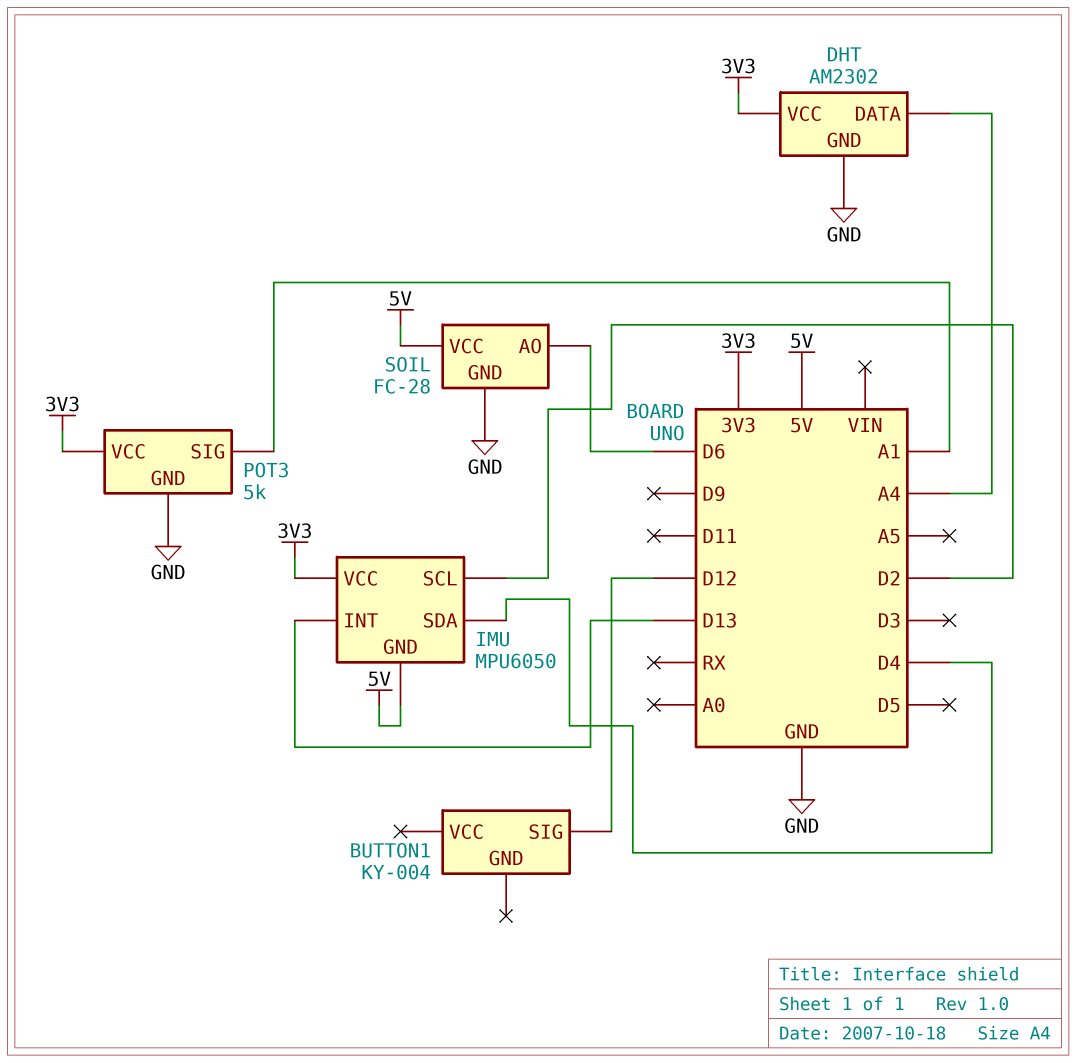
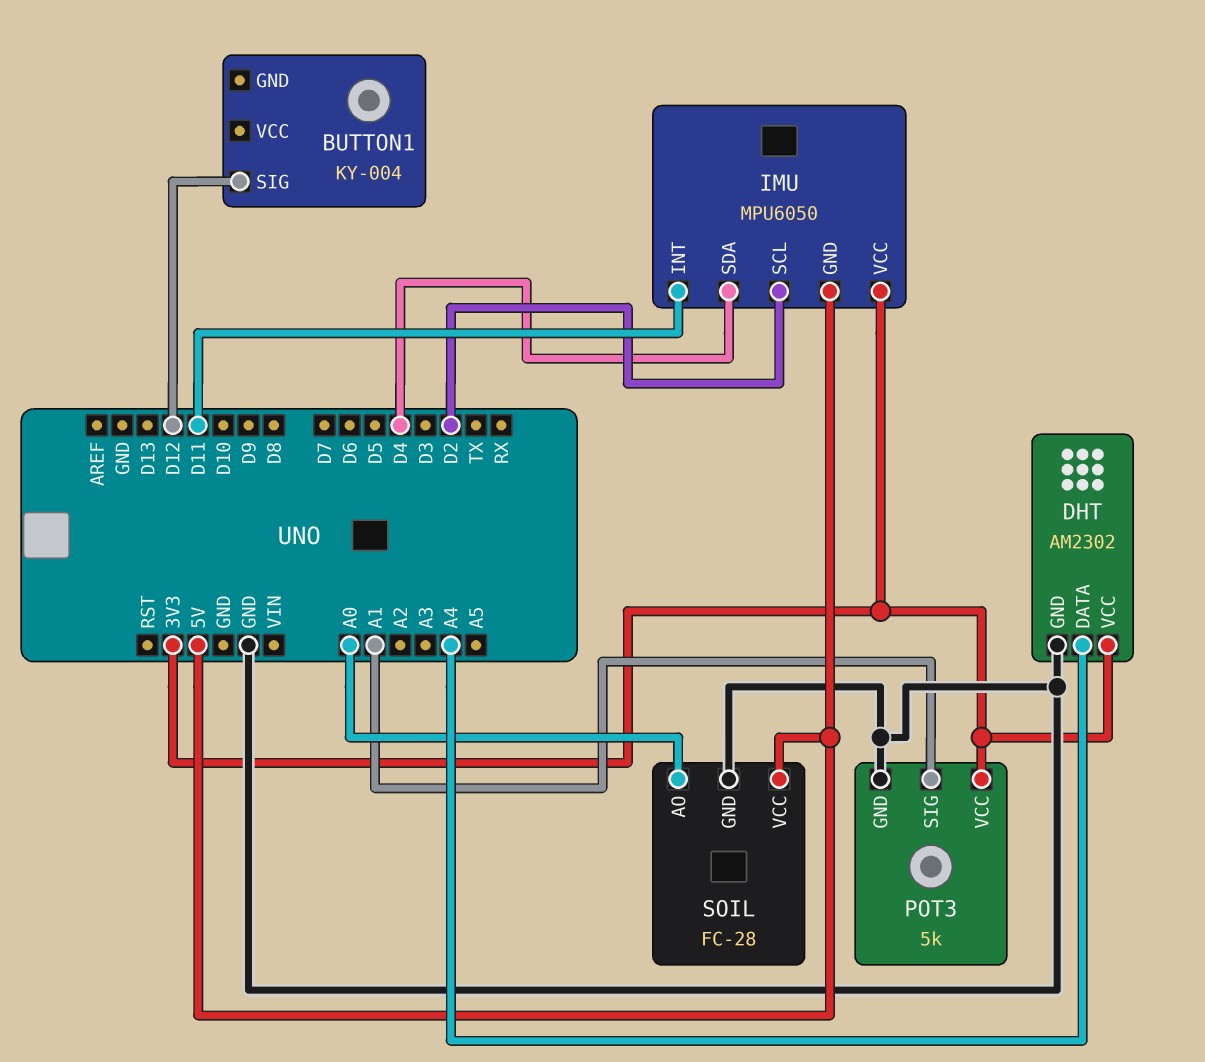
IMU pin INT: D13 -> D11
SOIL pin AO: D6 -> A0

